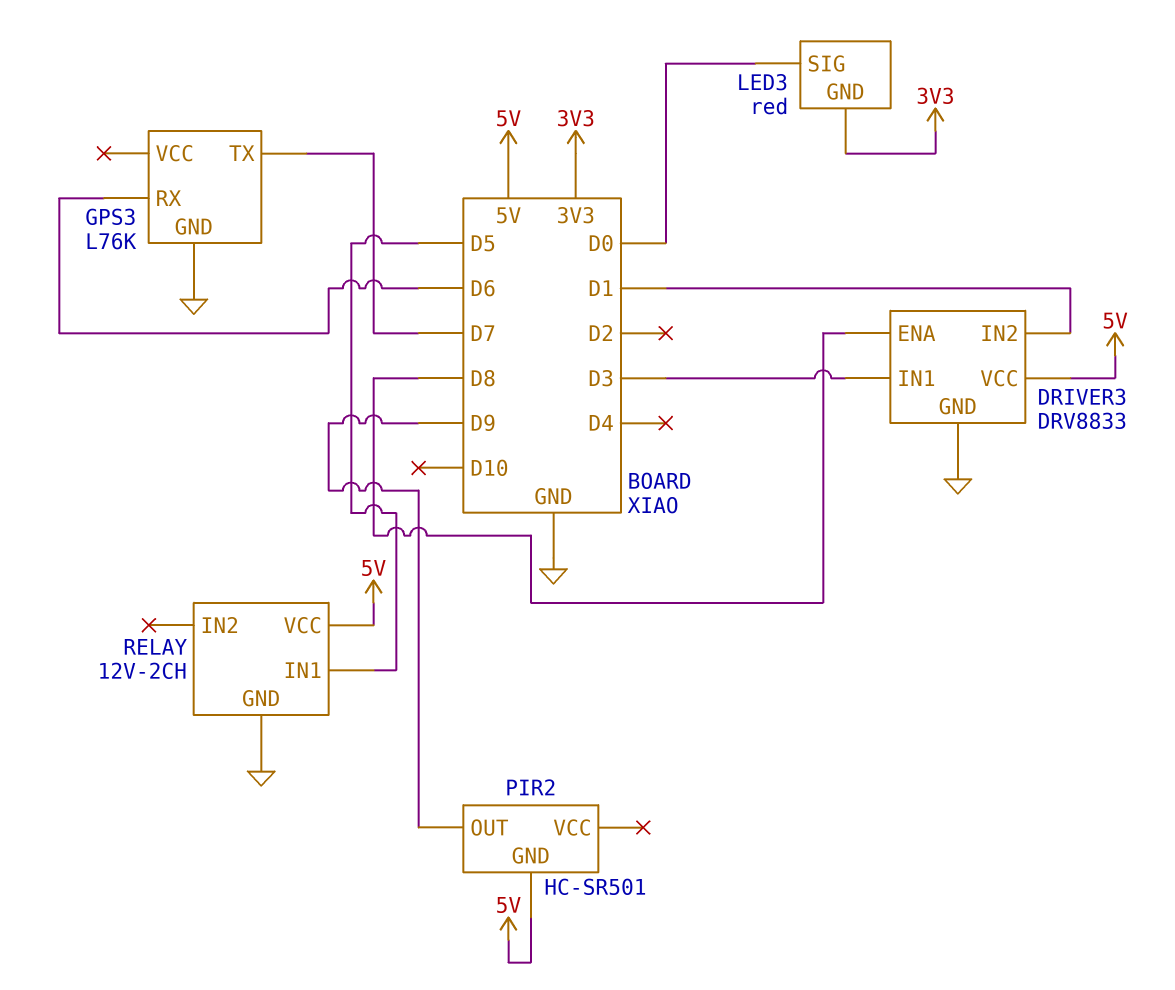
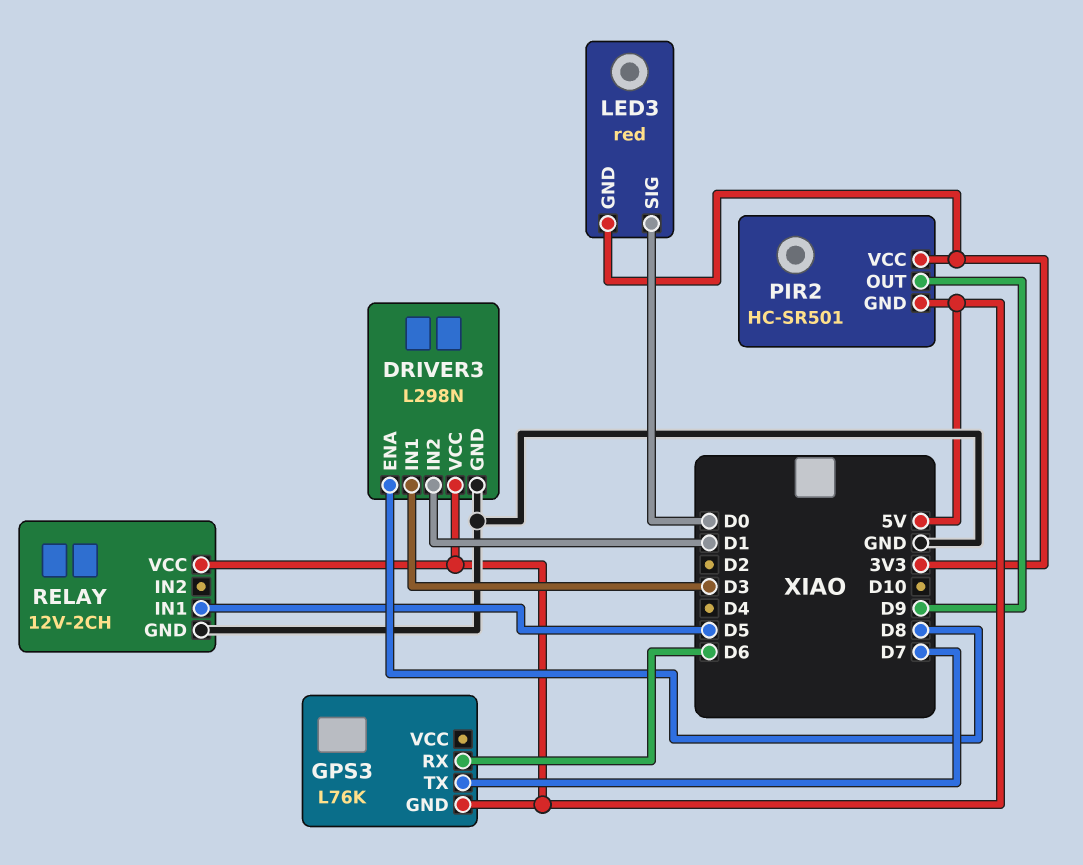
DRIVER3: DRV8833 -> L298N
GPS3 pin GND: GND -> 5V
PIR2 pin VCC: none -> 3V3

